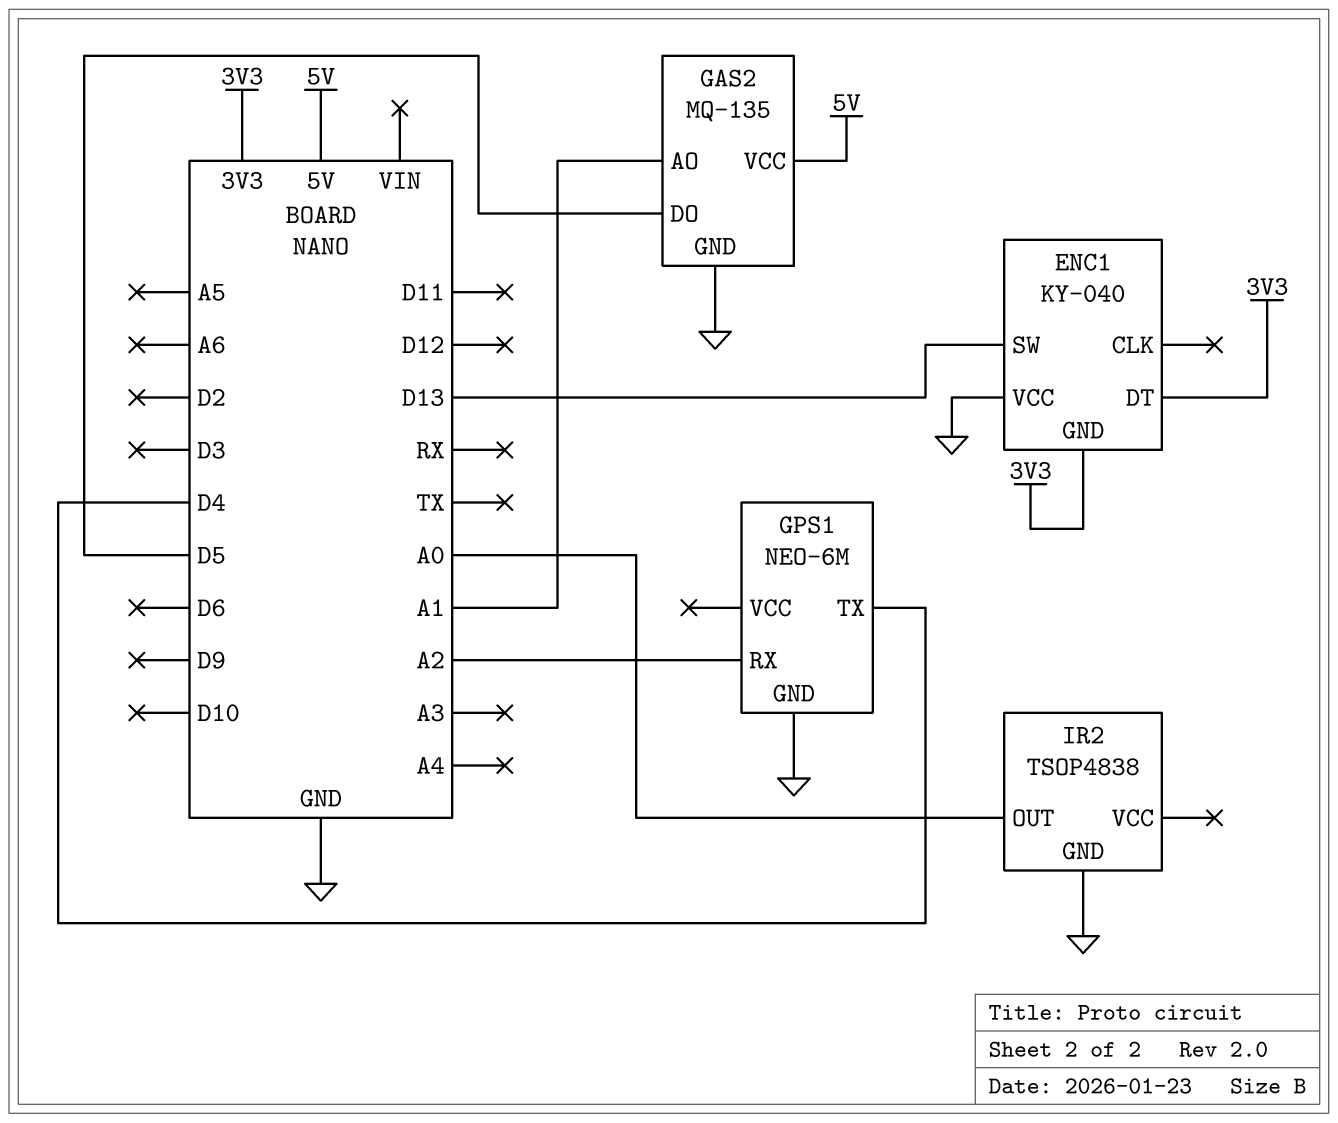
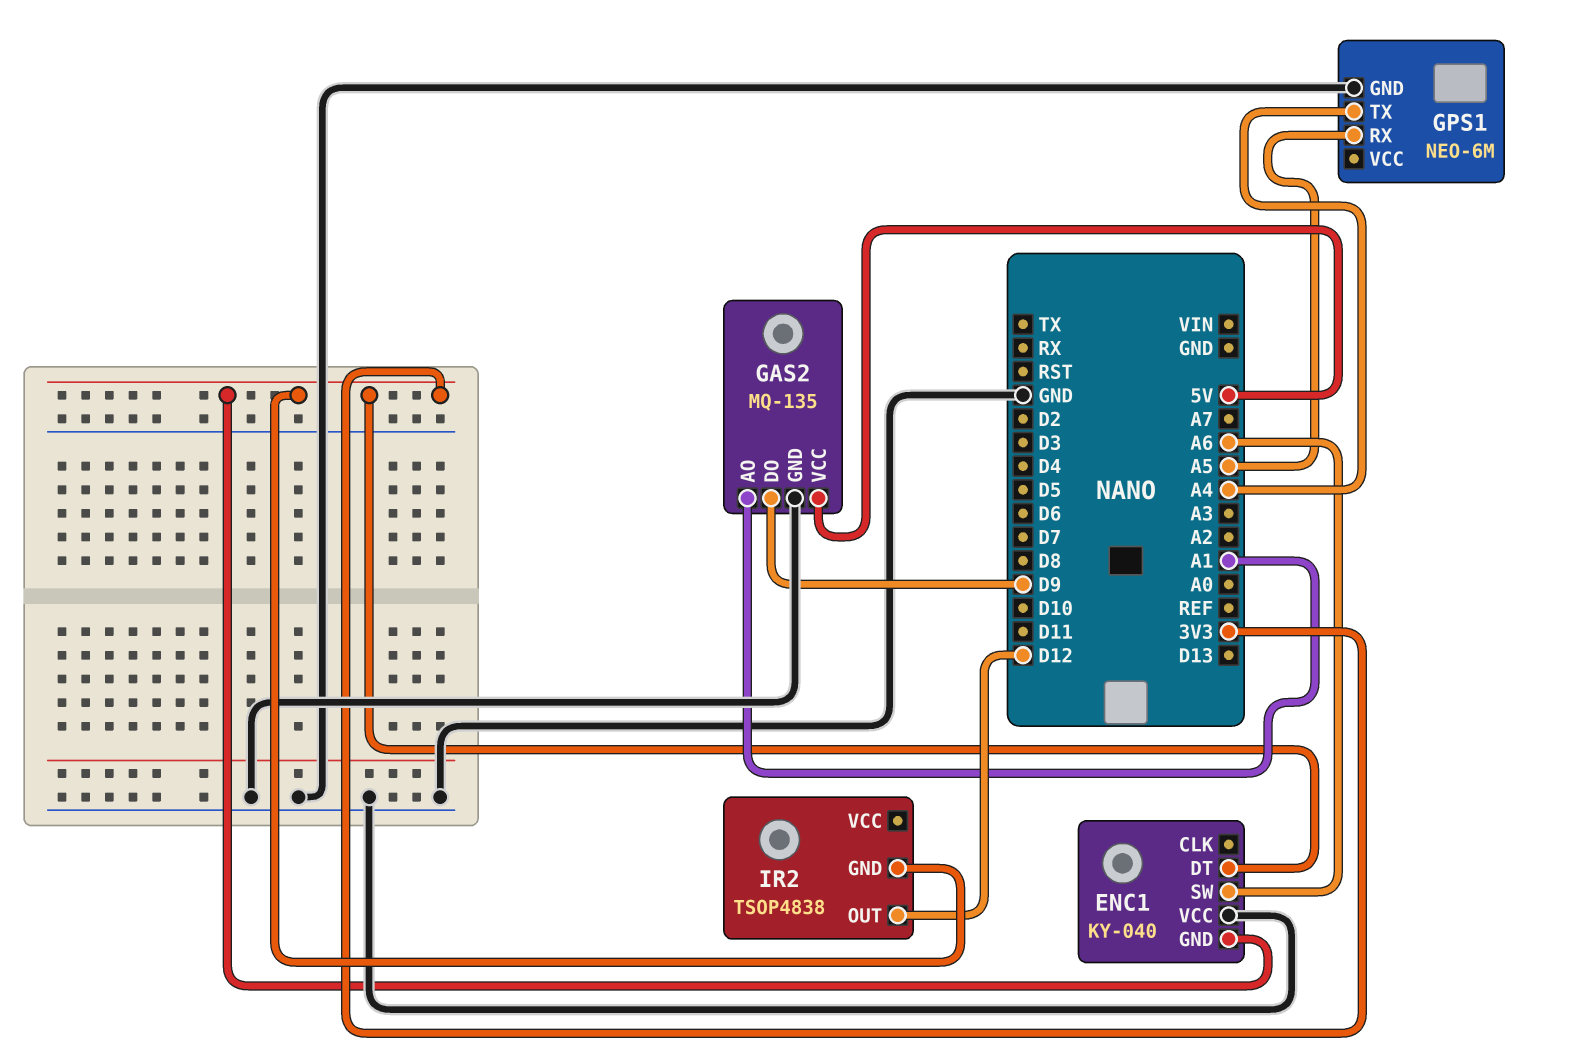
ENC1 pin SW: D13 -> A6
GAS2 pin DO: D5 -> D9
GPS1 pin RX: A2 -> A5
GPS1 pin TX: D4 -> A4
IR2 pin GND: GND -> 3V3
IR2 pin OUT: A0 -> D12

